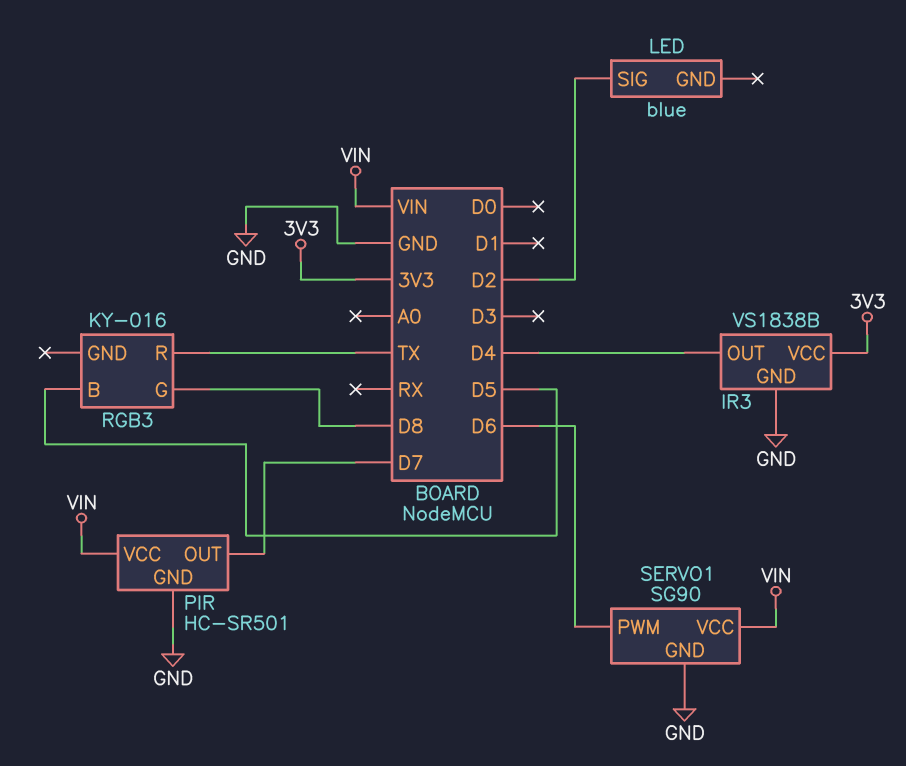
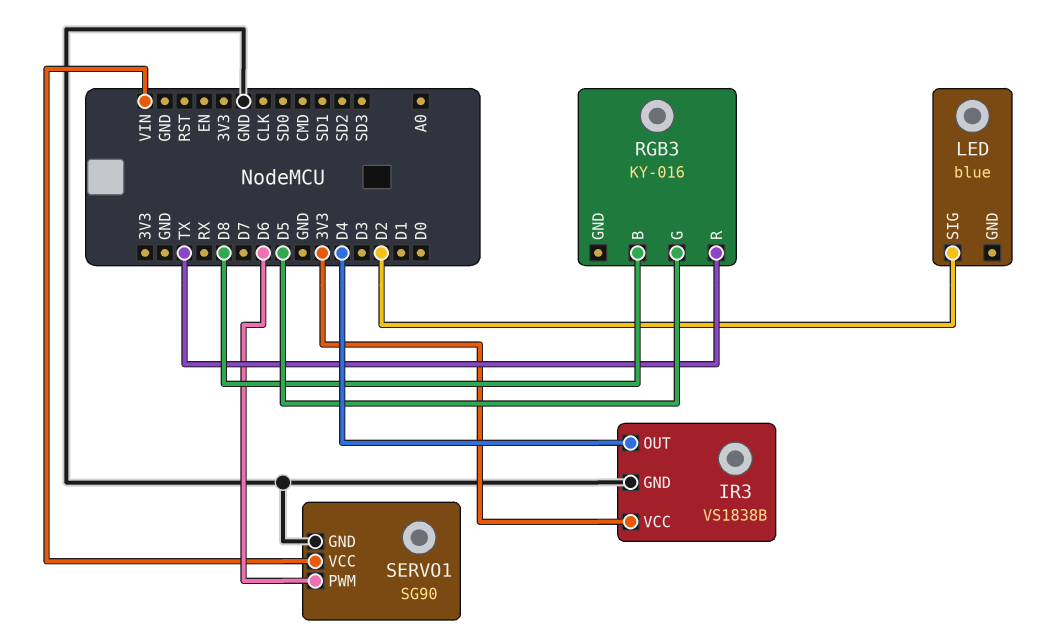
PIR: HC-SR501 -> none
PIR pin GND: GND -> none
PIR pin OUT: D7 -> none
PIR pin VCC: VIN -> none
RGB3 pin B: D5 -> D8
RGB3 pin G: D8 -> D5

